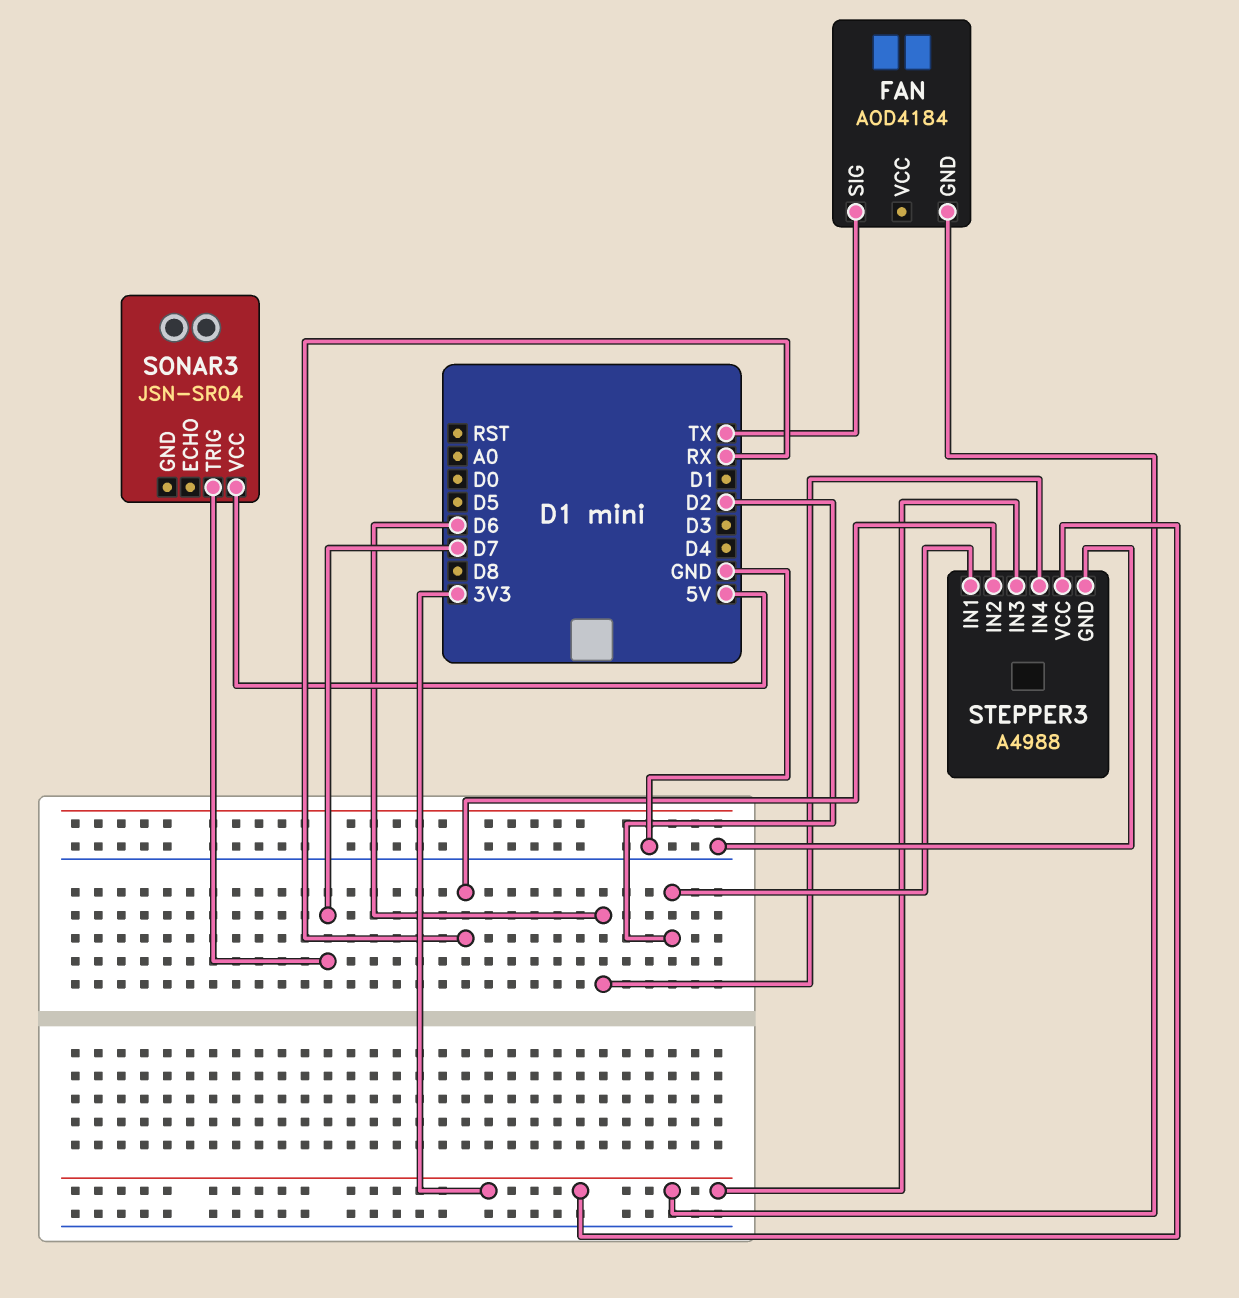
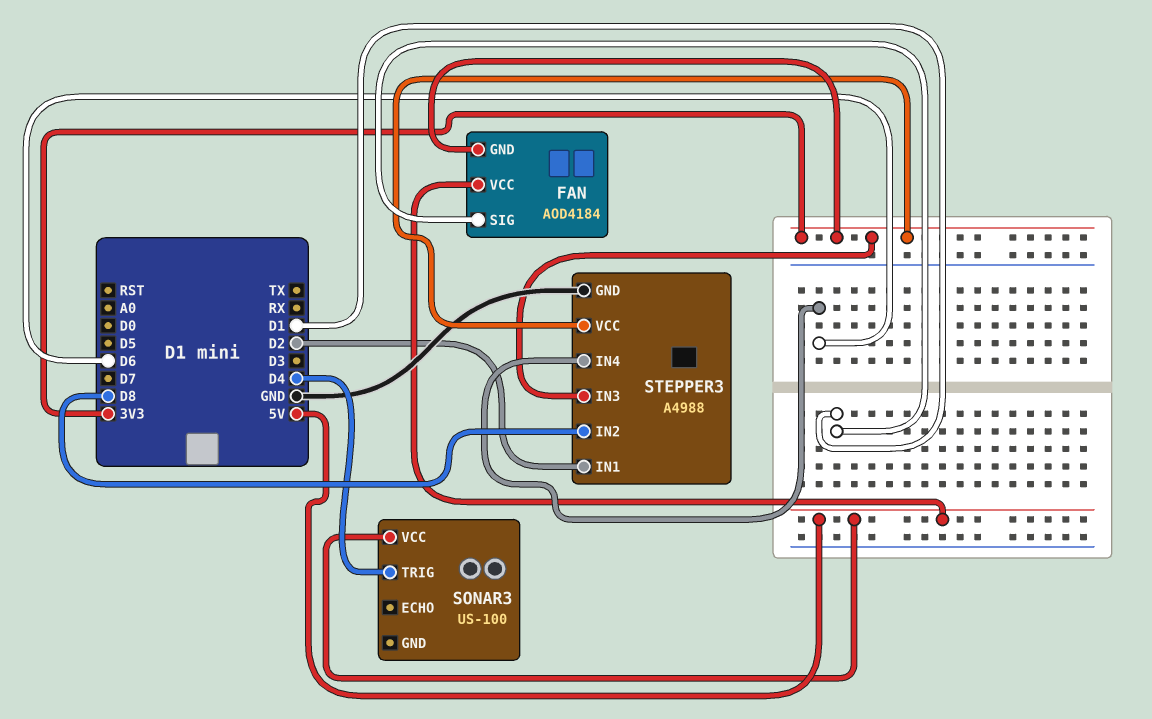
FAN pin SIG: TX -> D1
FAN pin VCC: none -> 5V
SONAR3: JSN-SR04 -> US-100
SONAR3 pin TRIG: D7 -> D4
STEPPER3 pin IN2: RX -> D8

